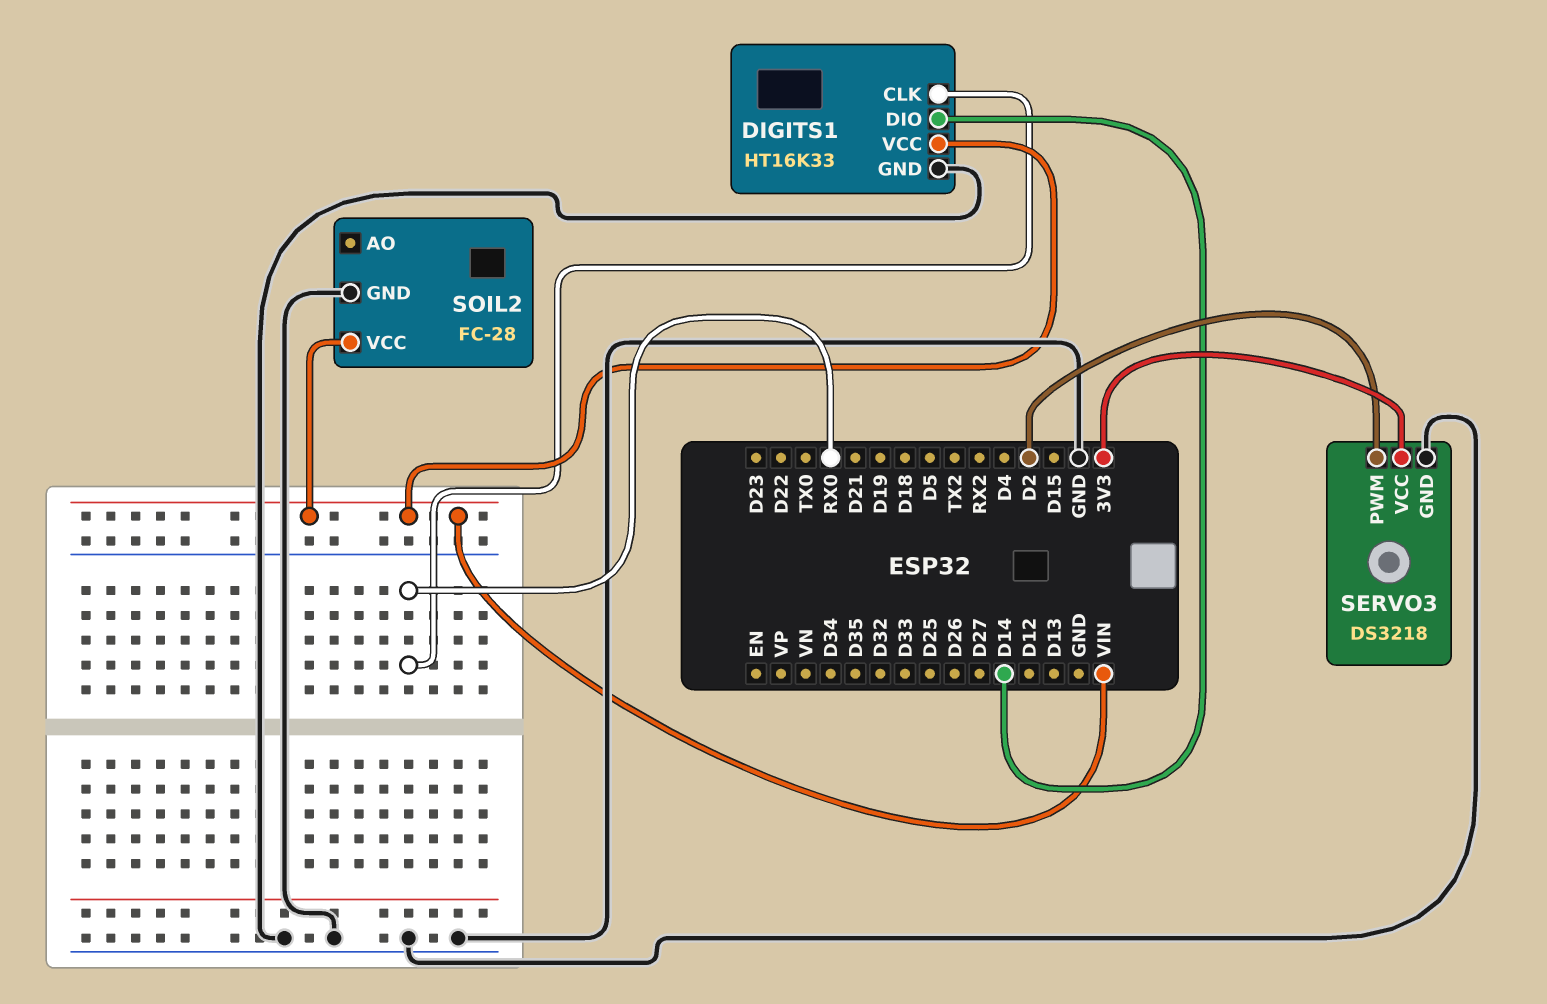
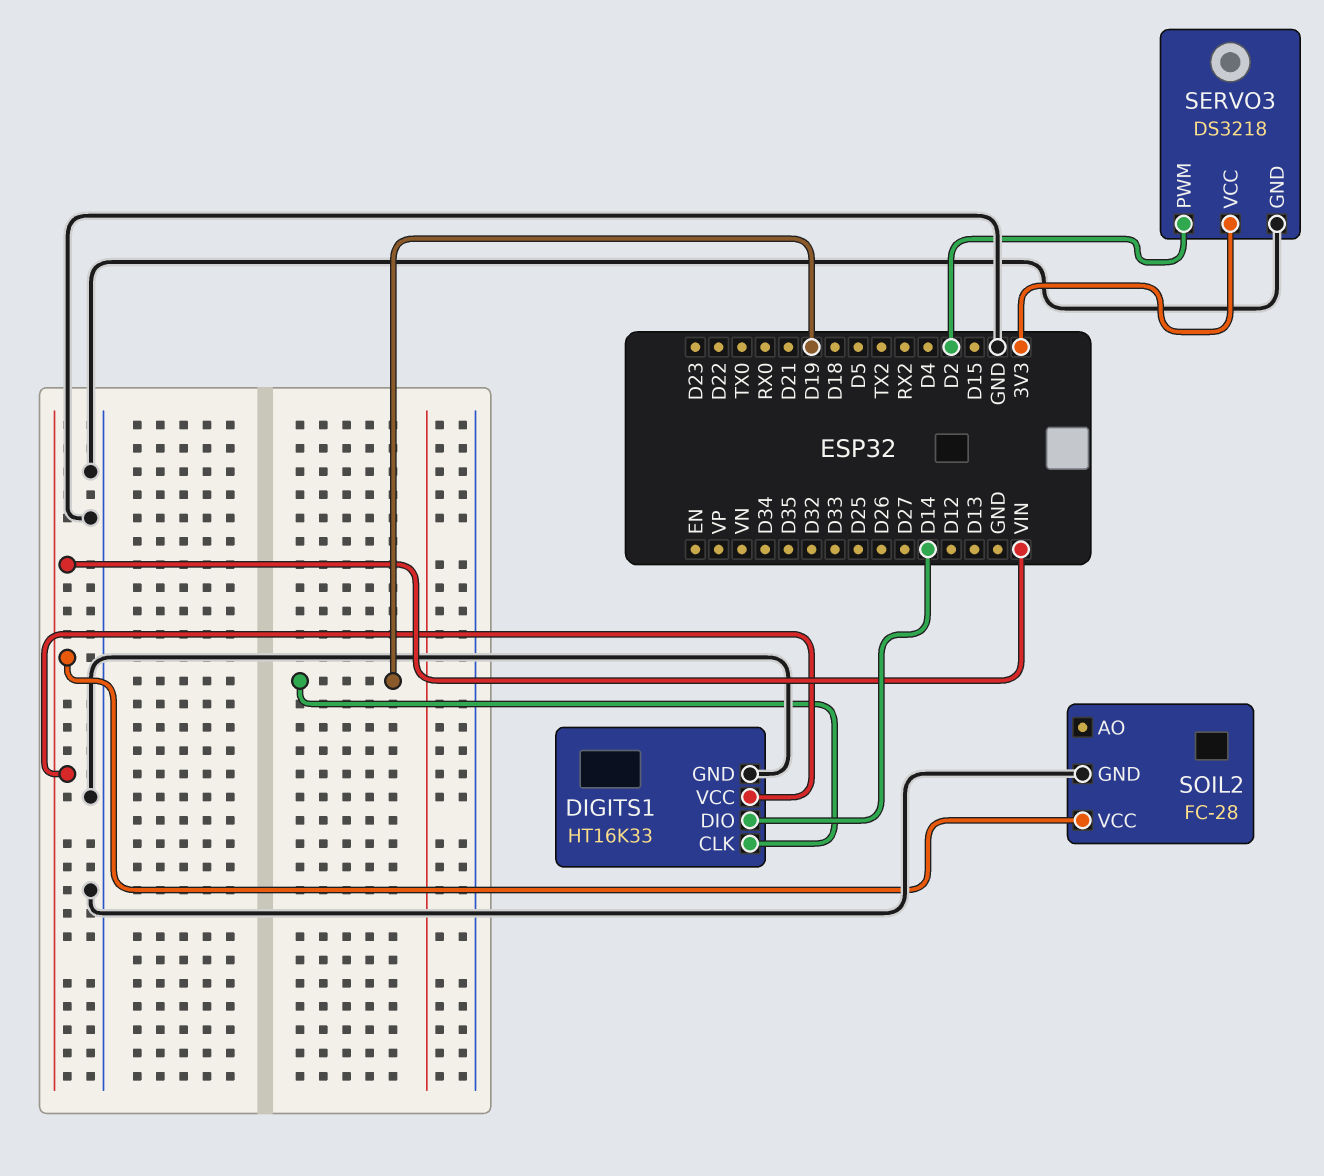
DIGITS1 pin CLK: RX0 -> D19

